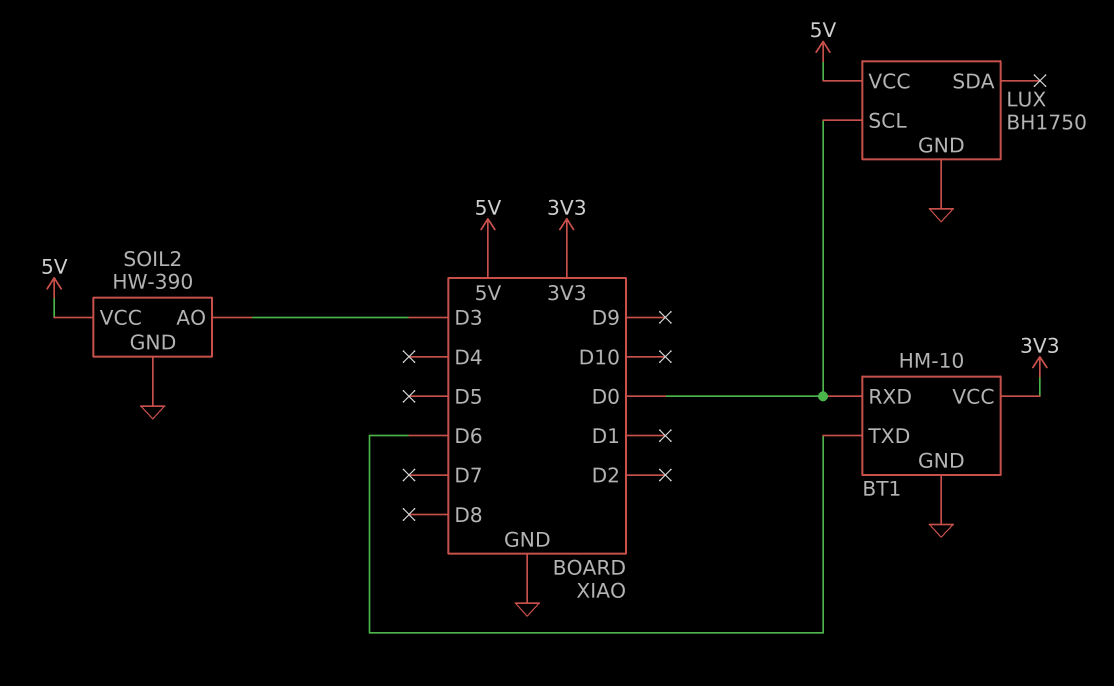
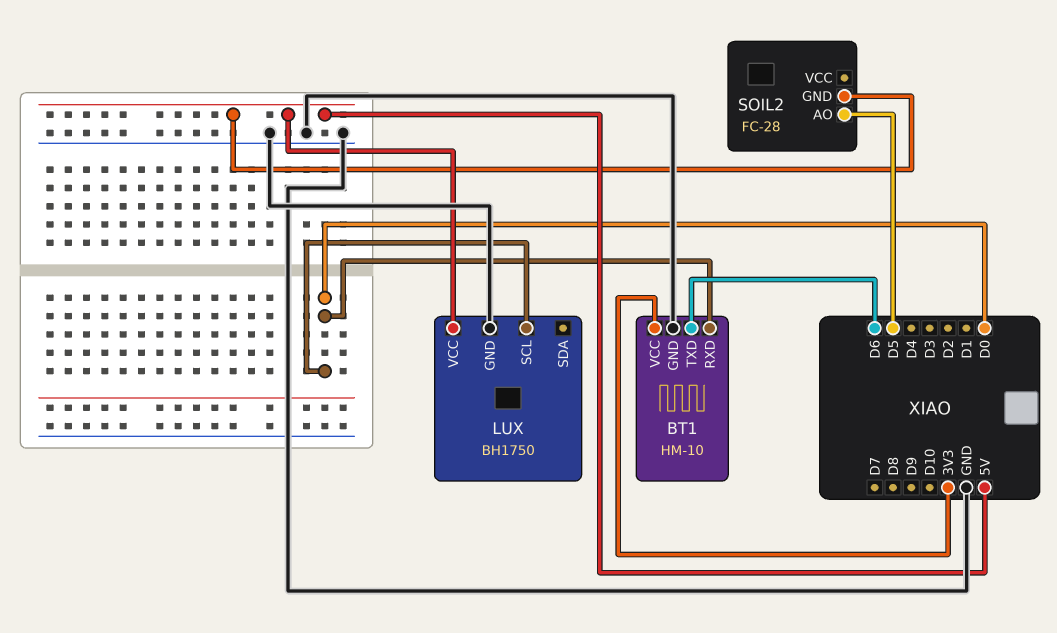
SOIL2: HW-390 -> FC-28
SOIL2 pin AO: D3 -> D5
SOIL2 pin GND: GND -> 5V
SOIL2 pin VCC: 5V -> none

